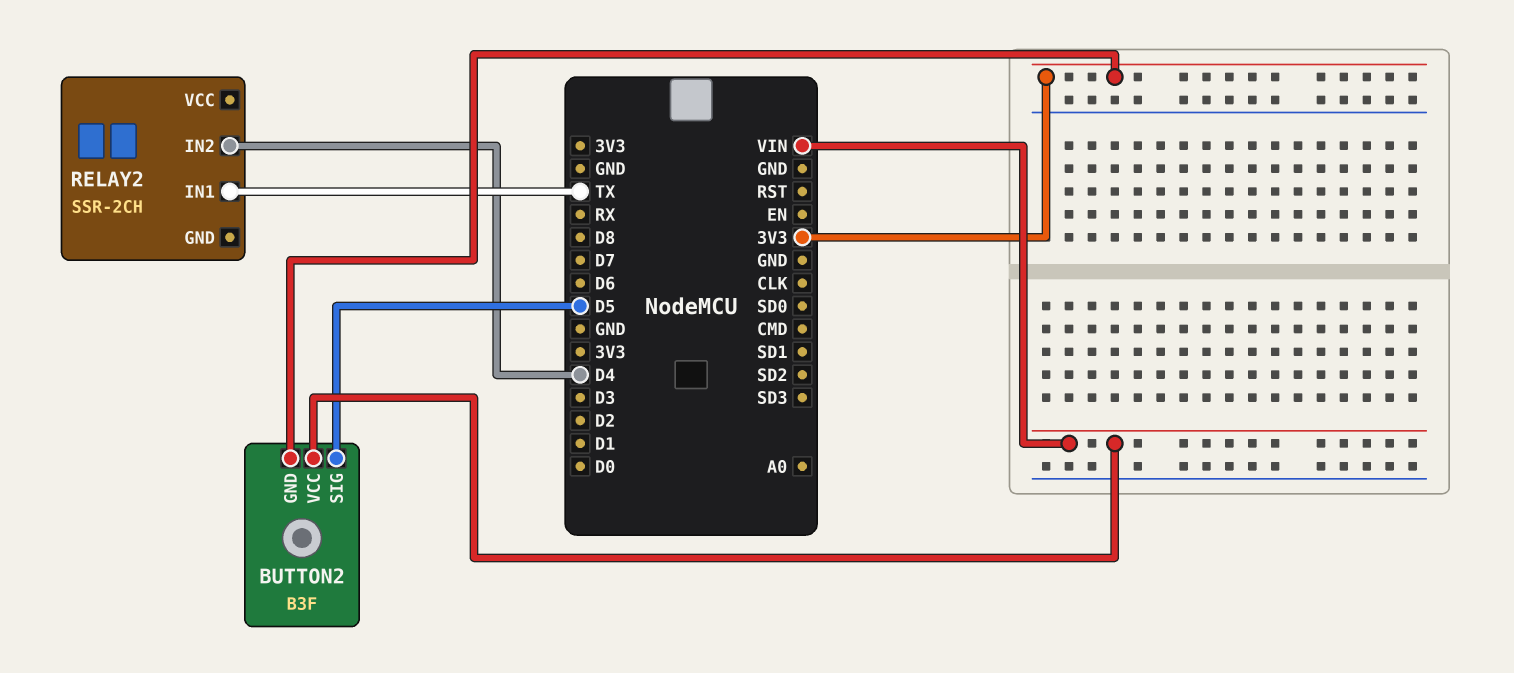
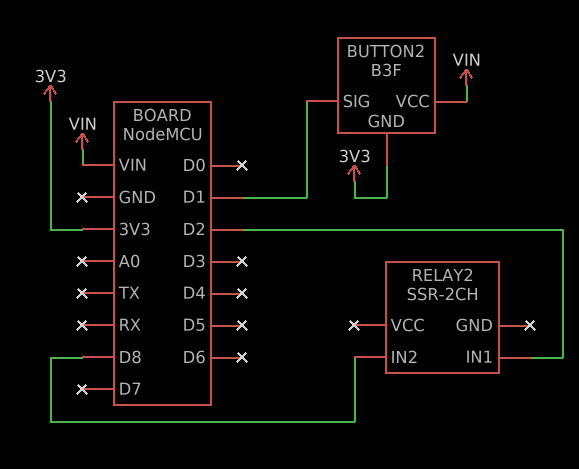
BUTTON2 pin SIG: D5 -> D1
RELAY2 pin IN1: TX -> D2
RELAY2 pin IN2: D4 -> D8

